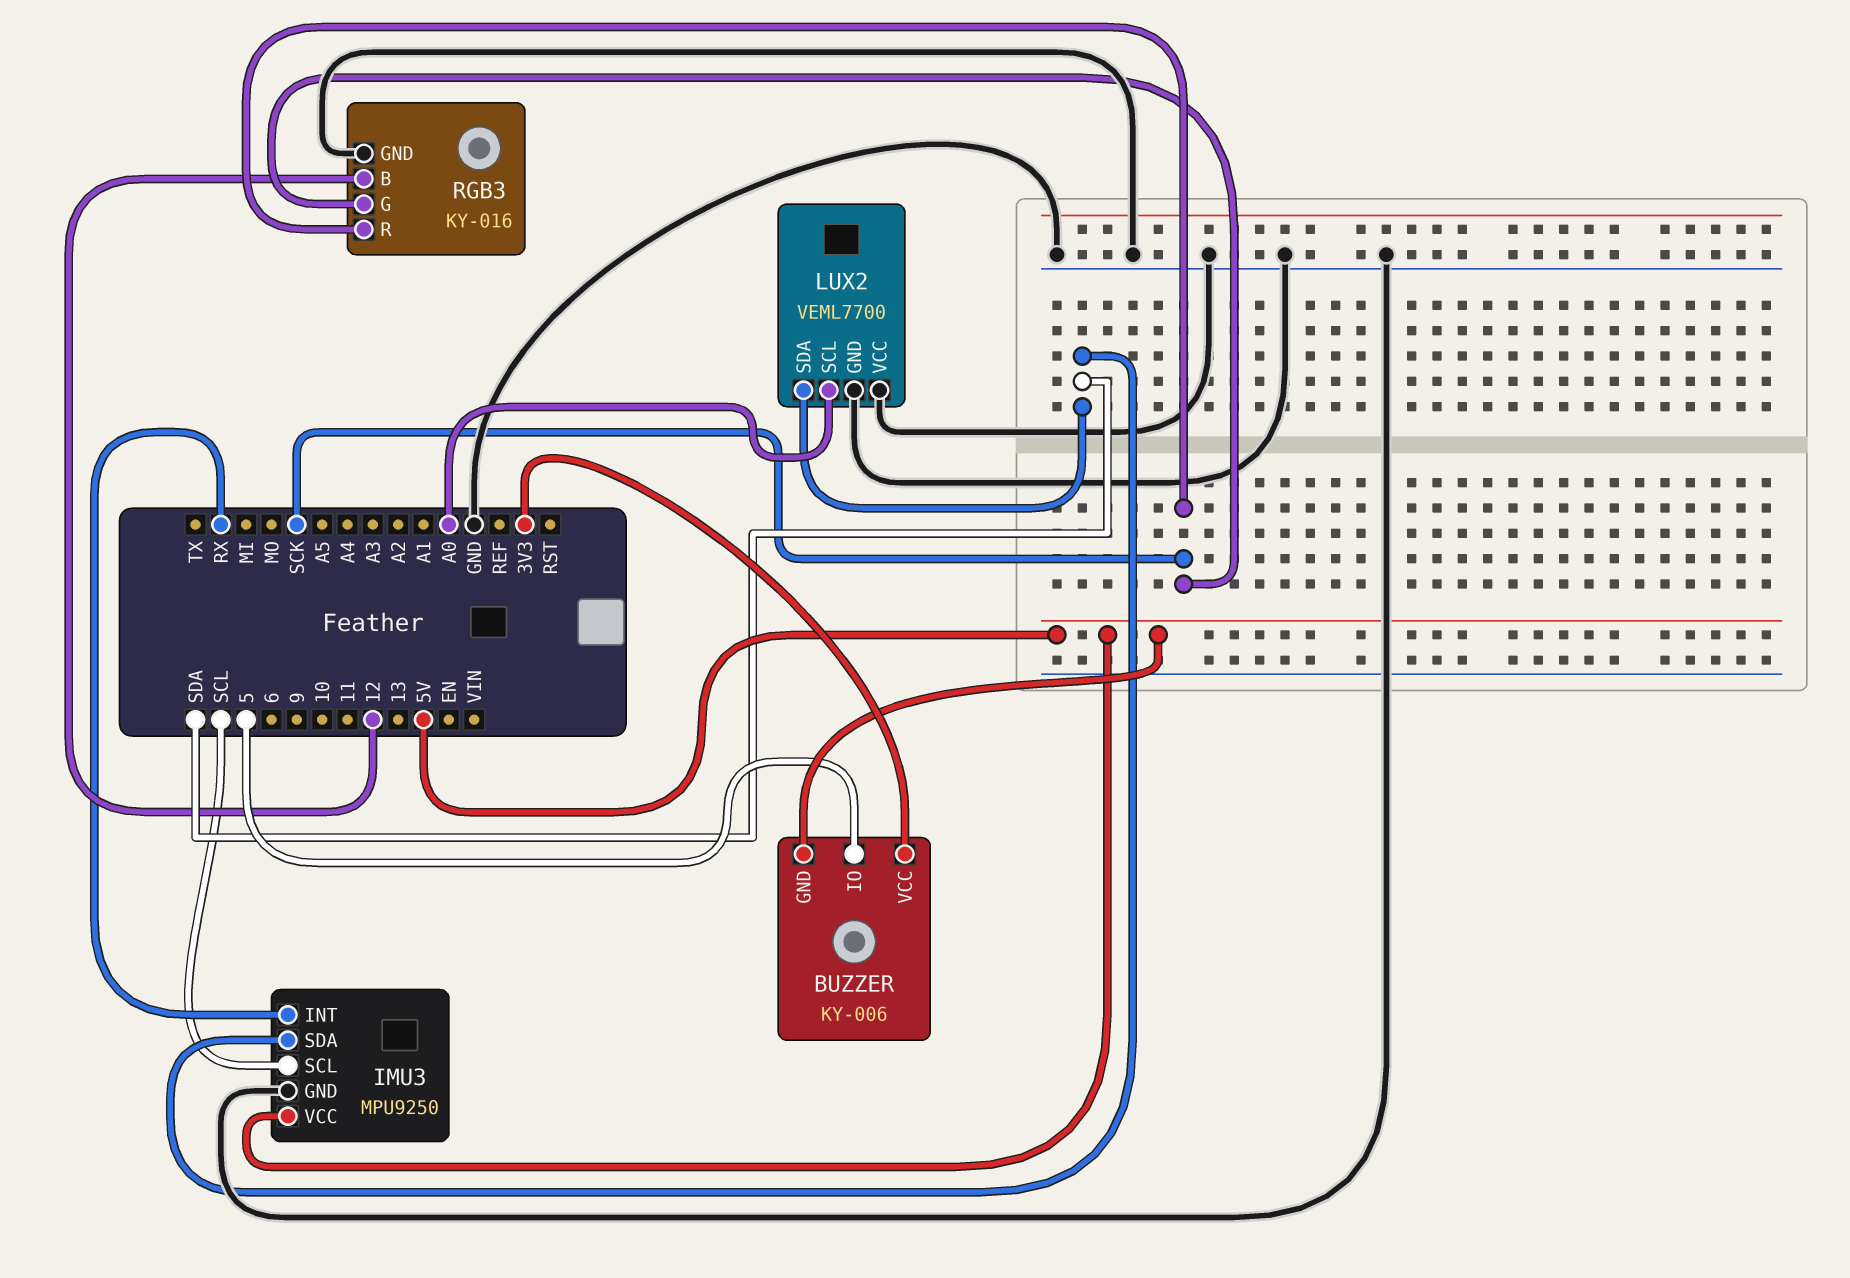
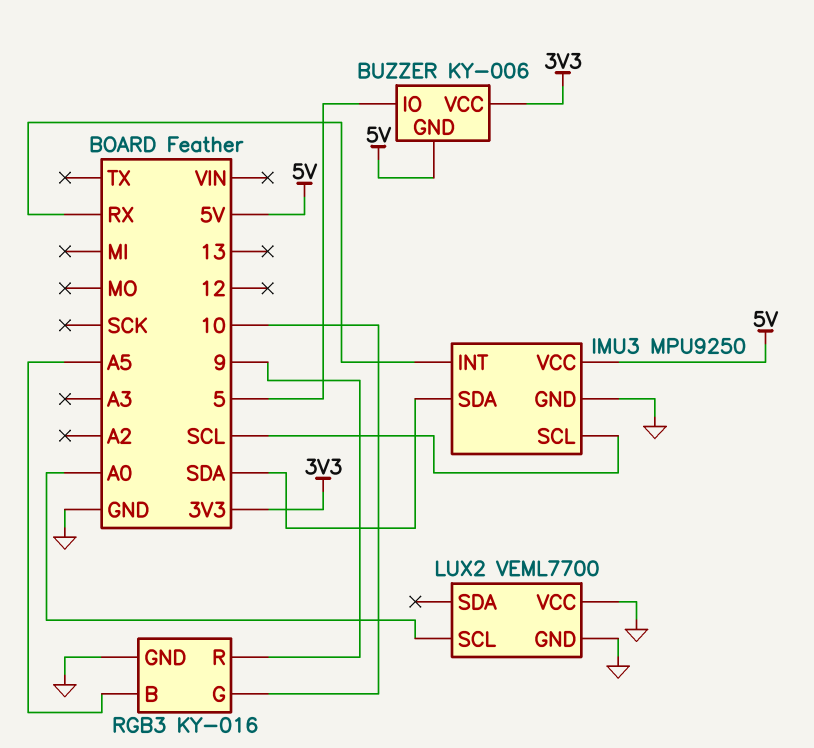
LUX2 pin SDA: SDA -> none
RGB3 pin B: 12 -> A5
RGB3 pin G: SCK -> 10
RGB3 pin R: SCK -> 9

